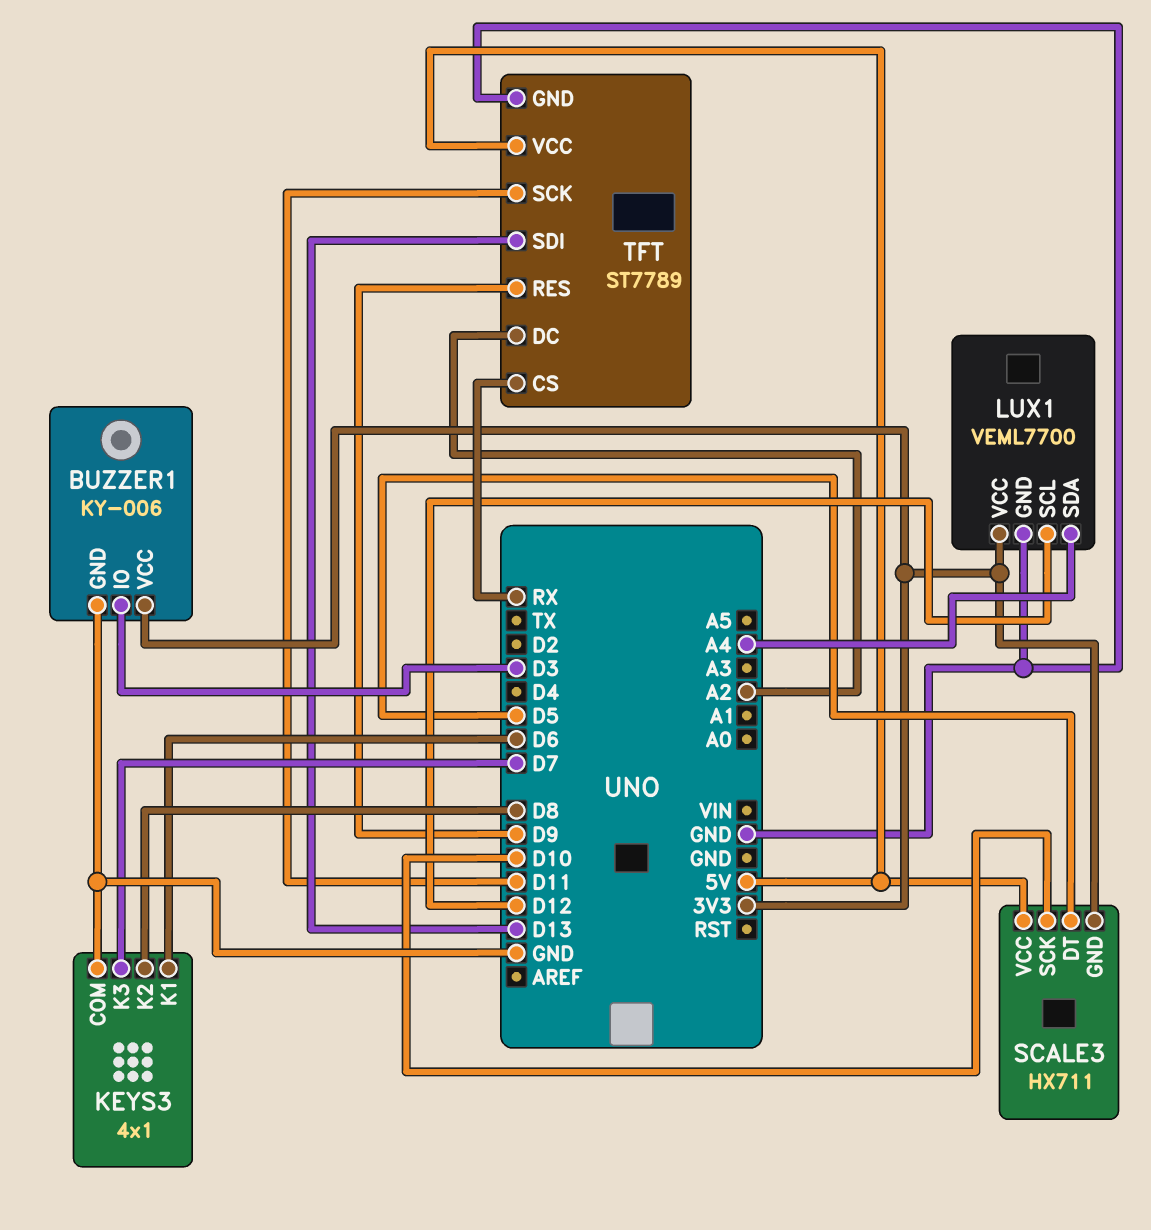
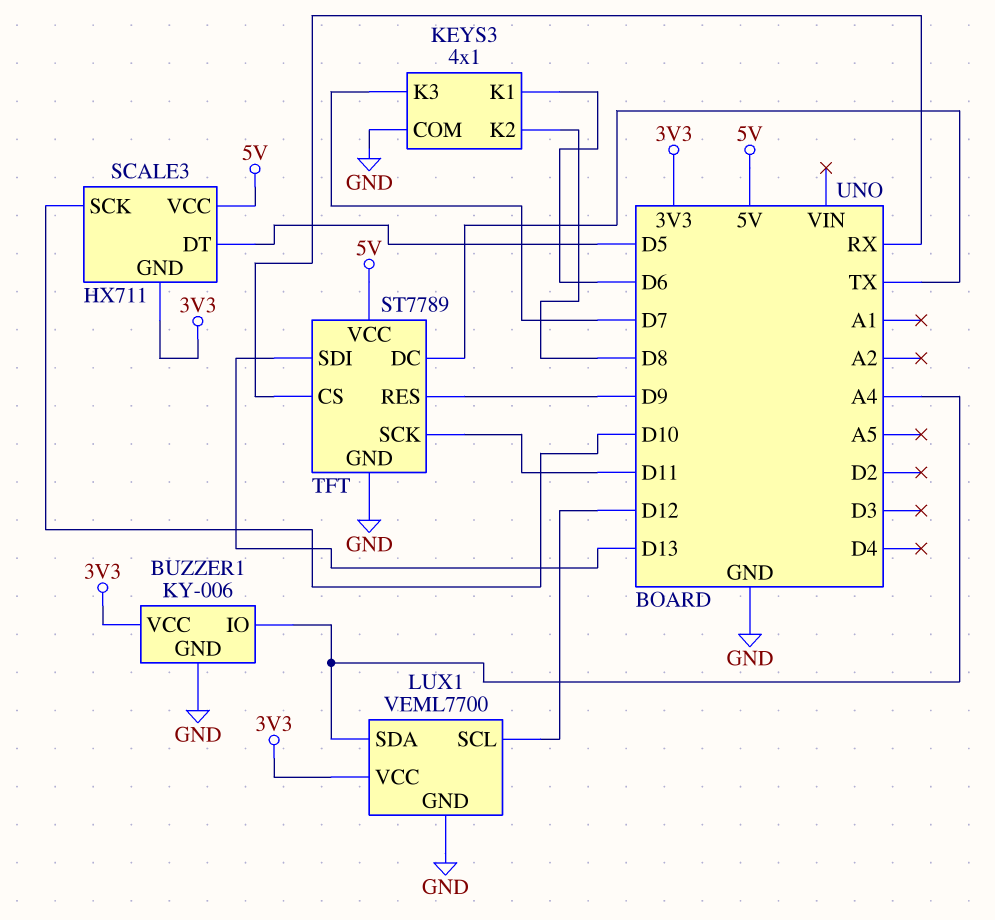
BUZZER1 pin IO: D3 -> A4
TFT pin DC: A2 -> TX

